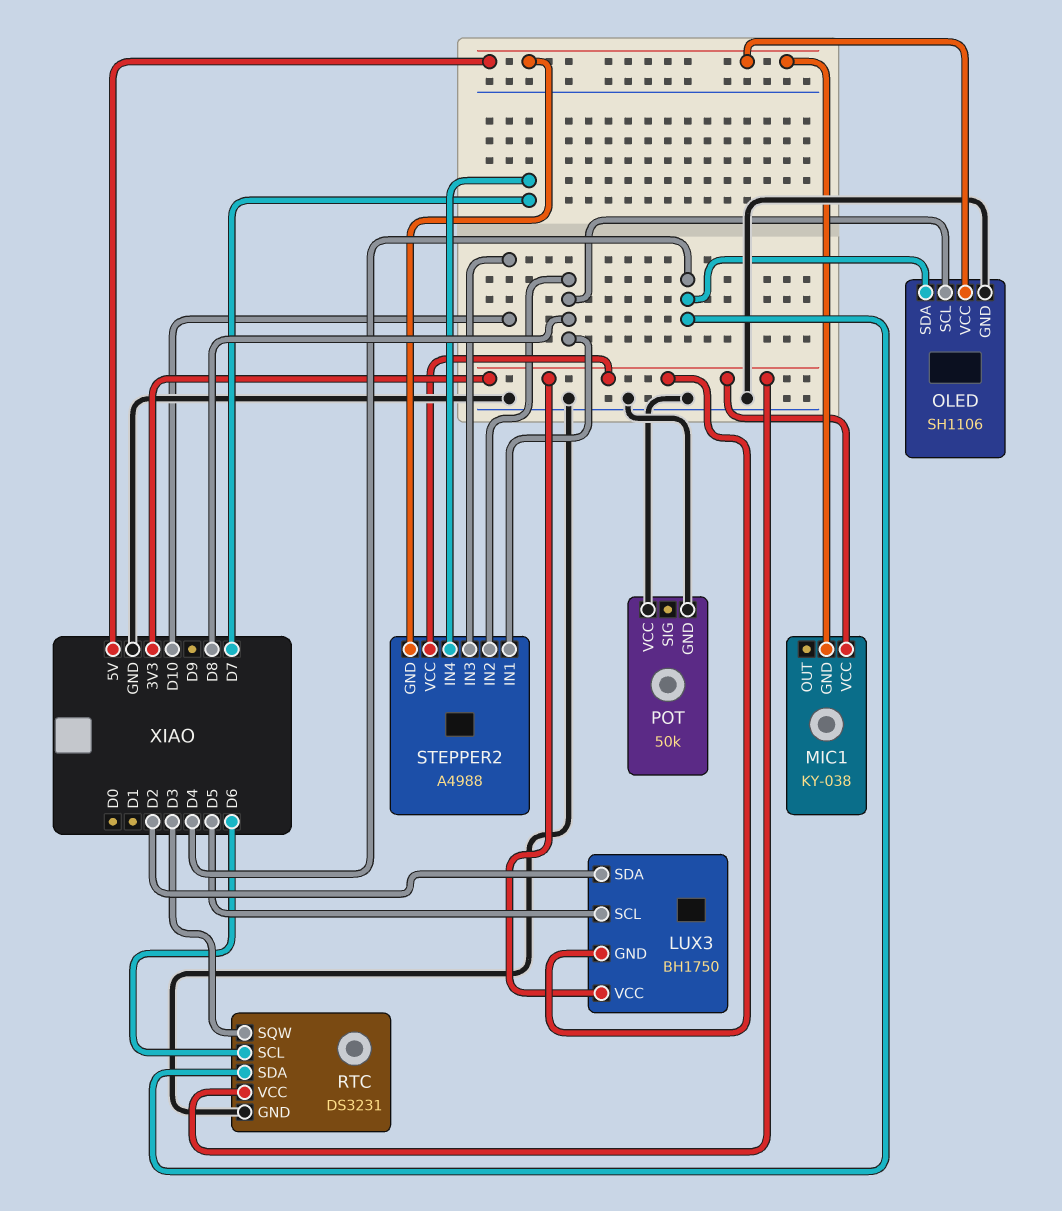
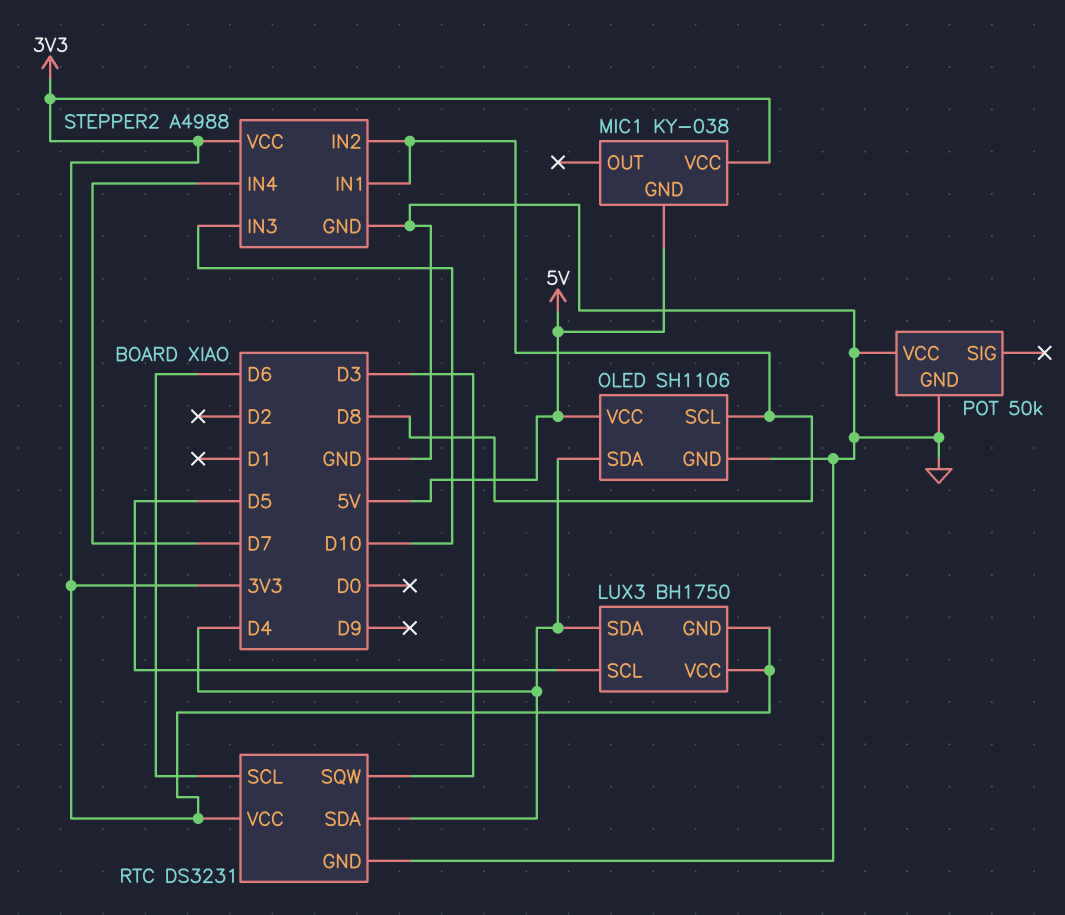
LUX3 pin SDA: D2 -> D4
STEPPER2 pin GND: 5V -> GND

